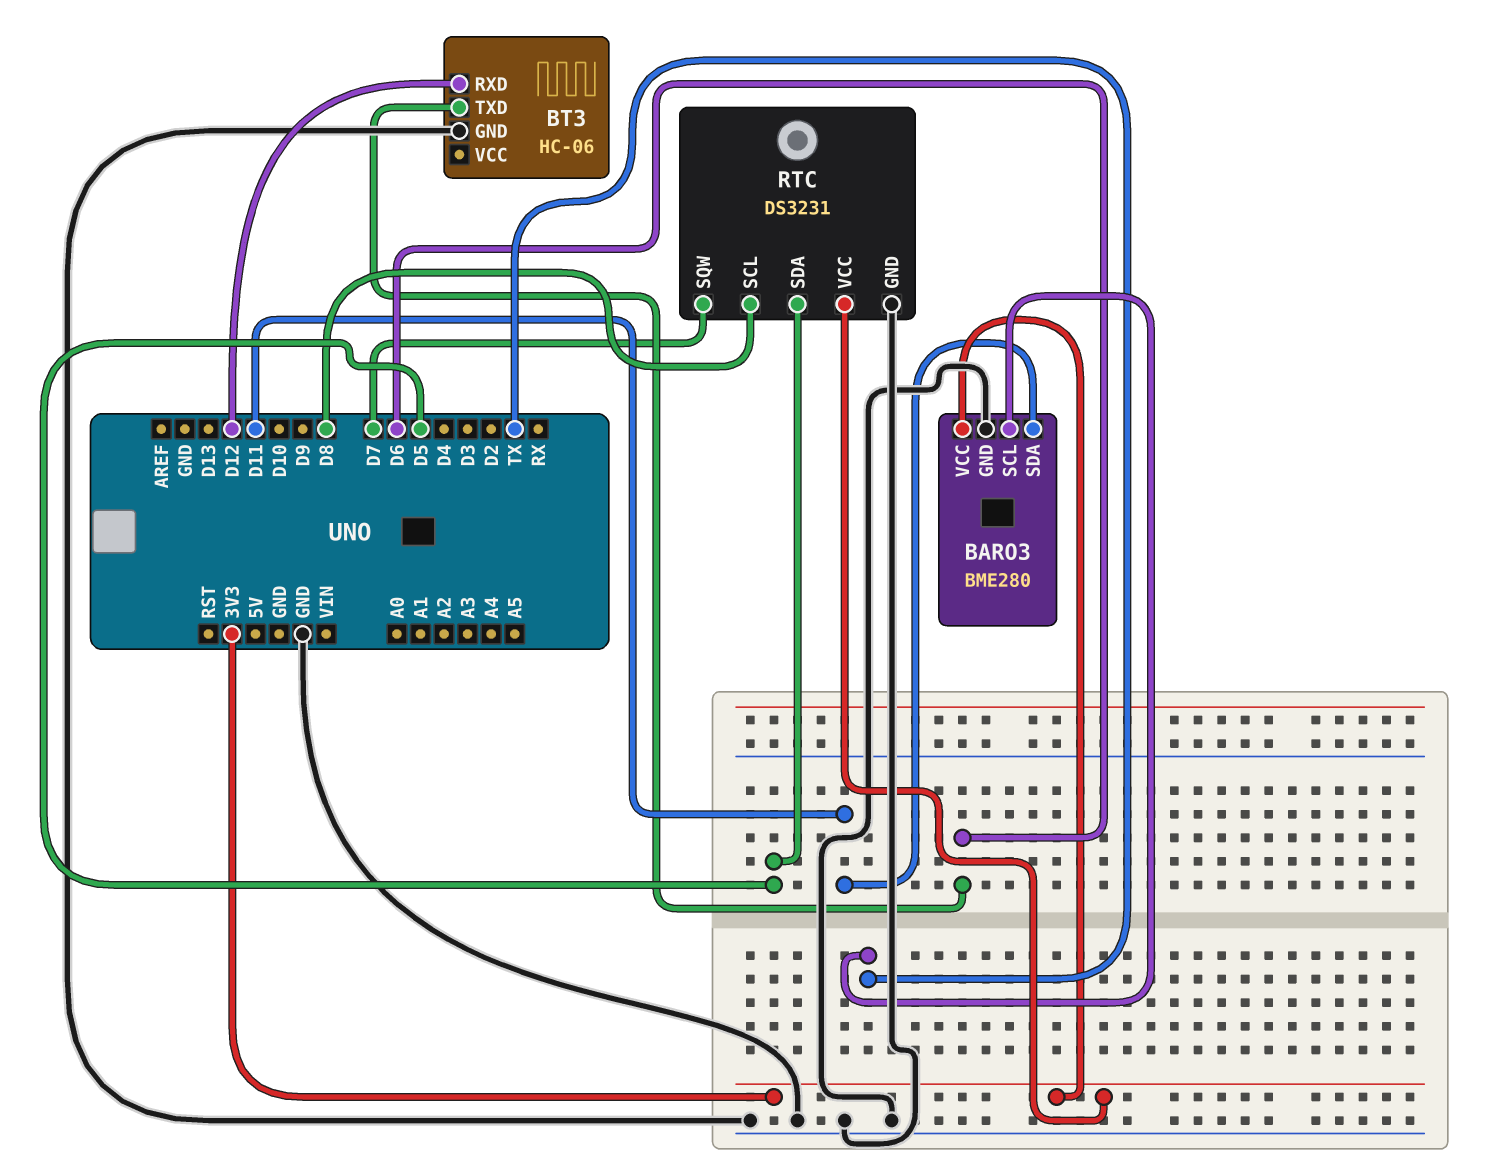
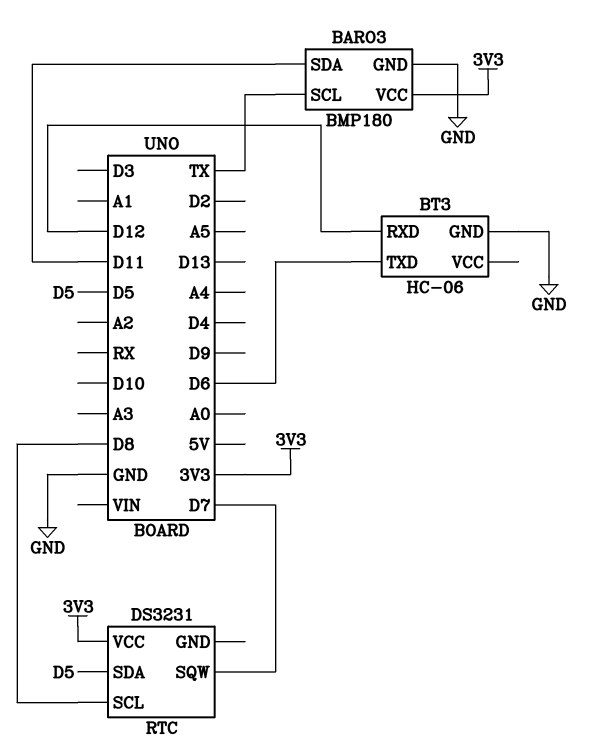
BARO3: BME280 -> BMP180
RTC pin GND: GND -> none

